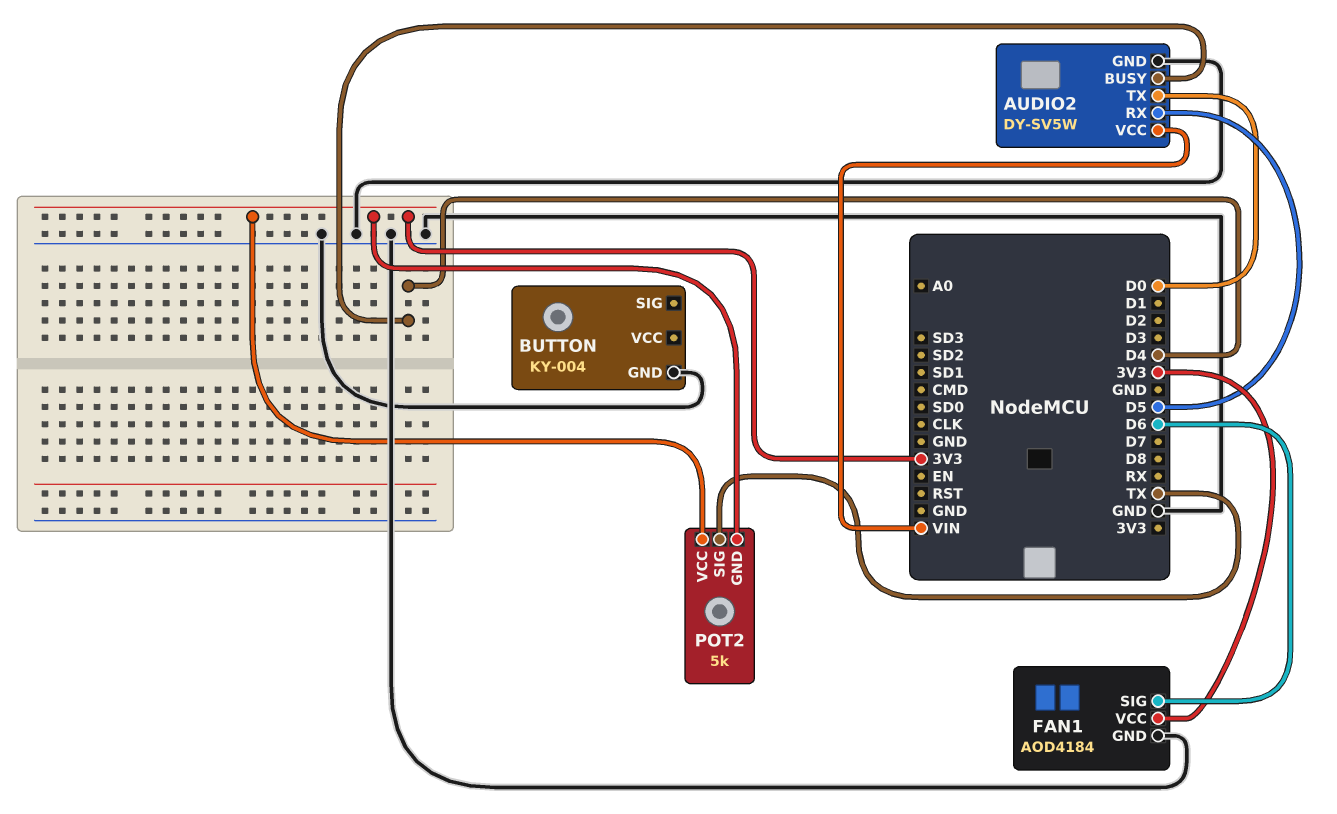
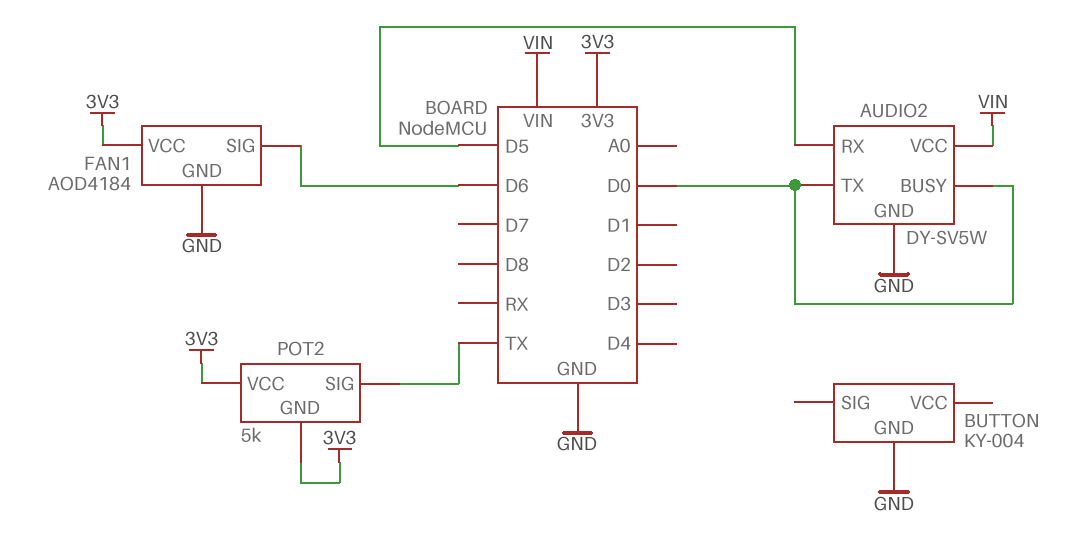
AUDIO2 pin BUSY: D4 -> D0

